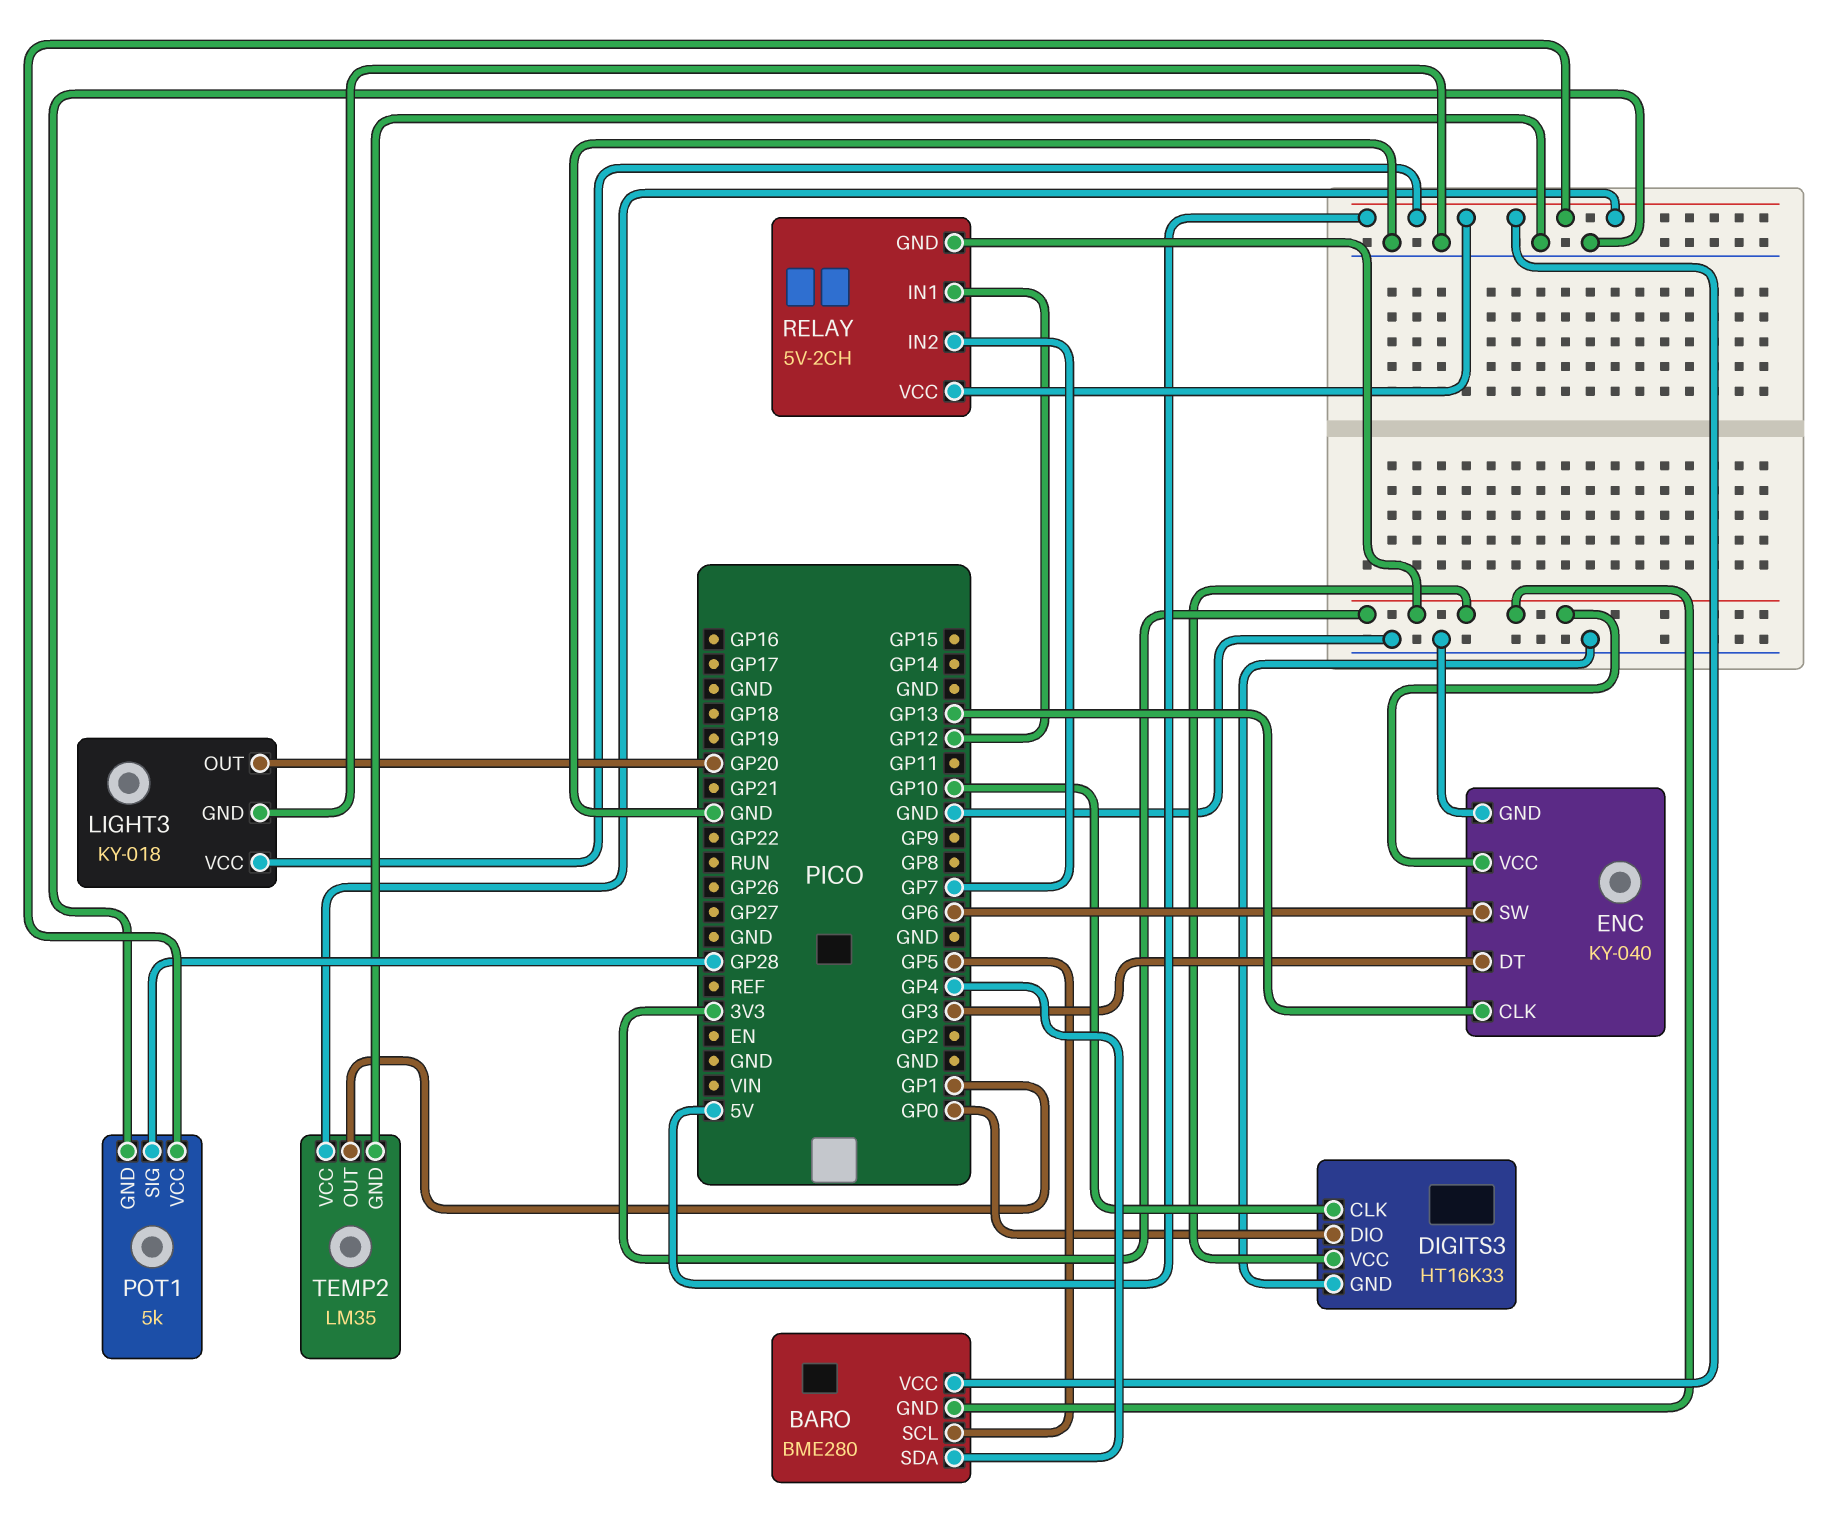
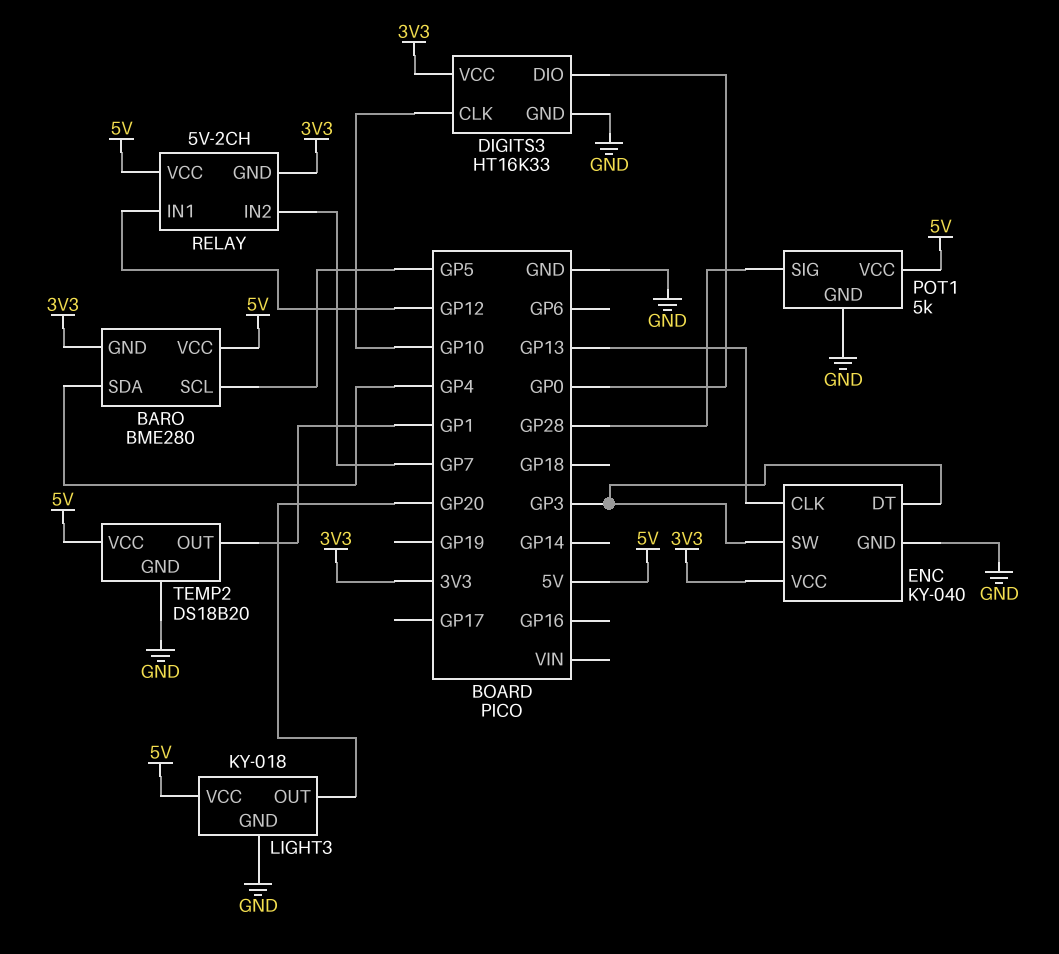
ENC pin SW: GP6 -> GP3
TEMP2: LM35 -> DS18B20

